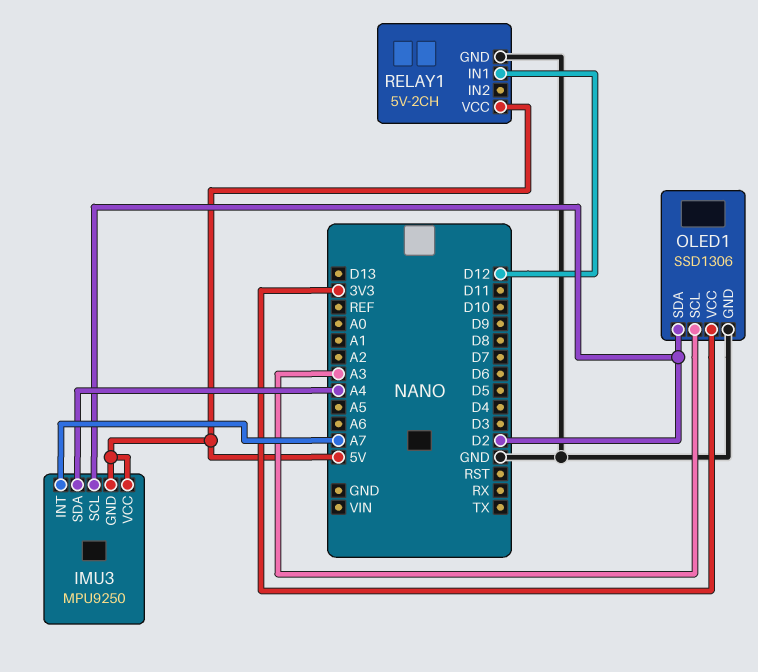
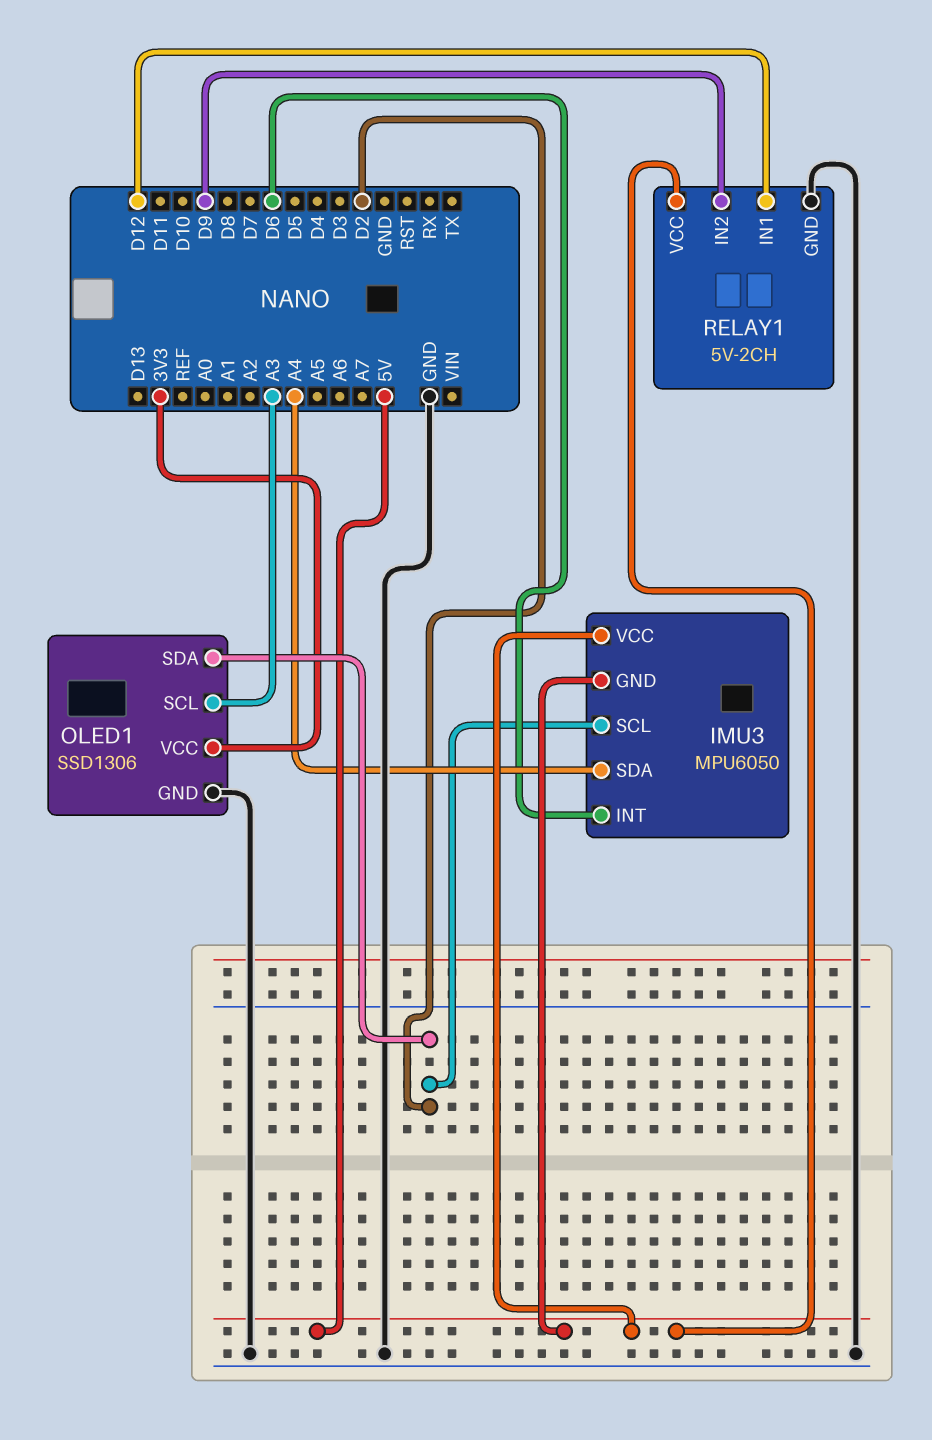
IMU3: MPU9250 -> MPU6050
IMU3 pin INT: A7 -> D6
RELAY1 pin IN2: none -> D9

